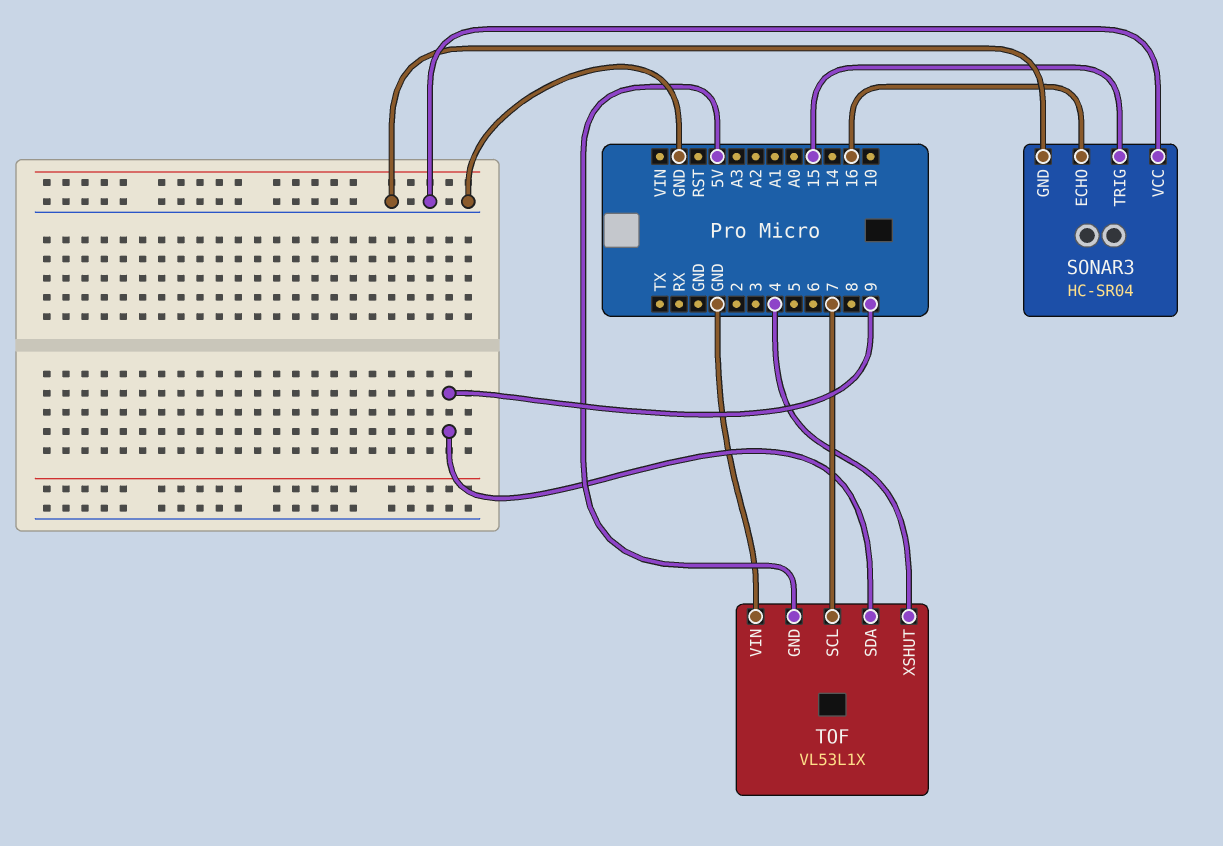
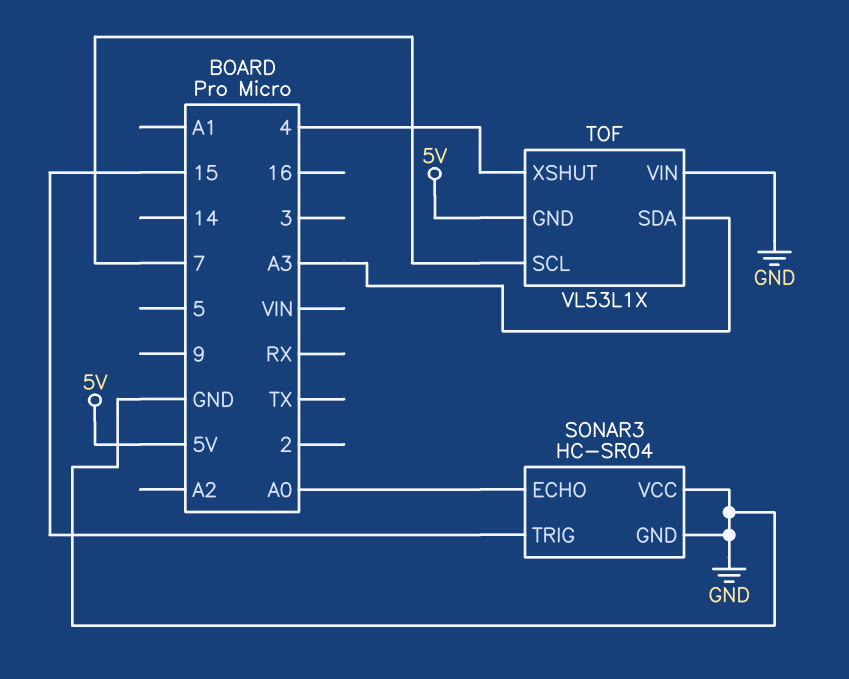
SONAR3 pin ECHO: 16 -> A0
TOF pin SDA: 9 -> A3

